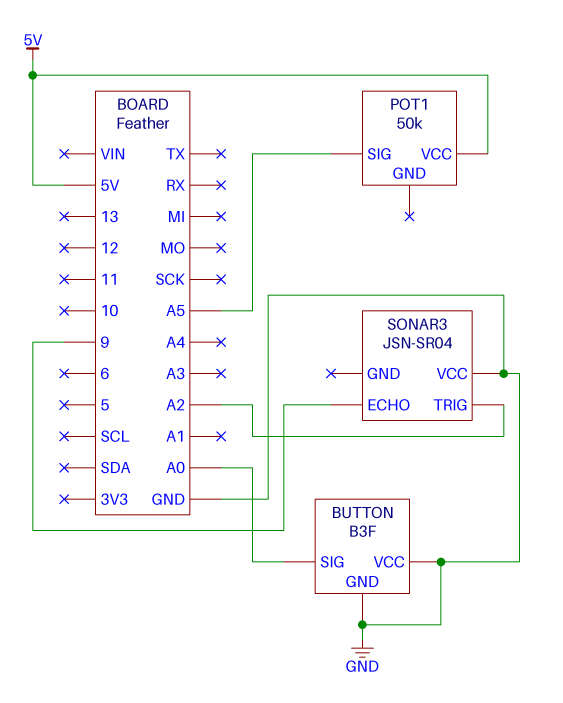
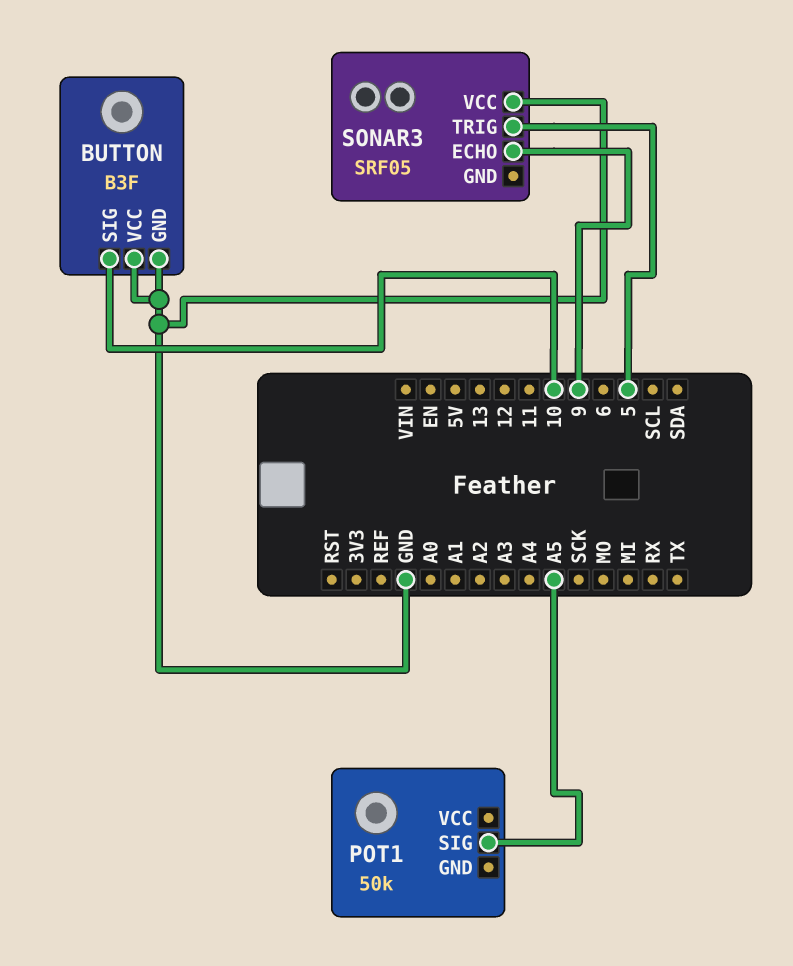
BUTTON pin SIG: A0 -> 10
POT1 pin VCC: 5V -> none
SONAR3: JSN-SR04 -> SRF05
SONAR3 pin TRIG: A2 -> 5

